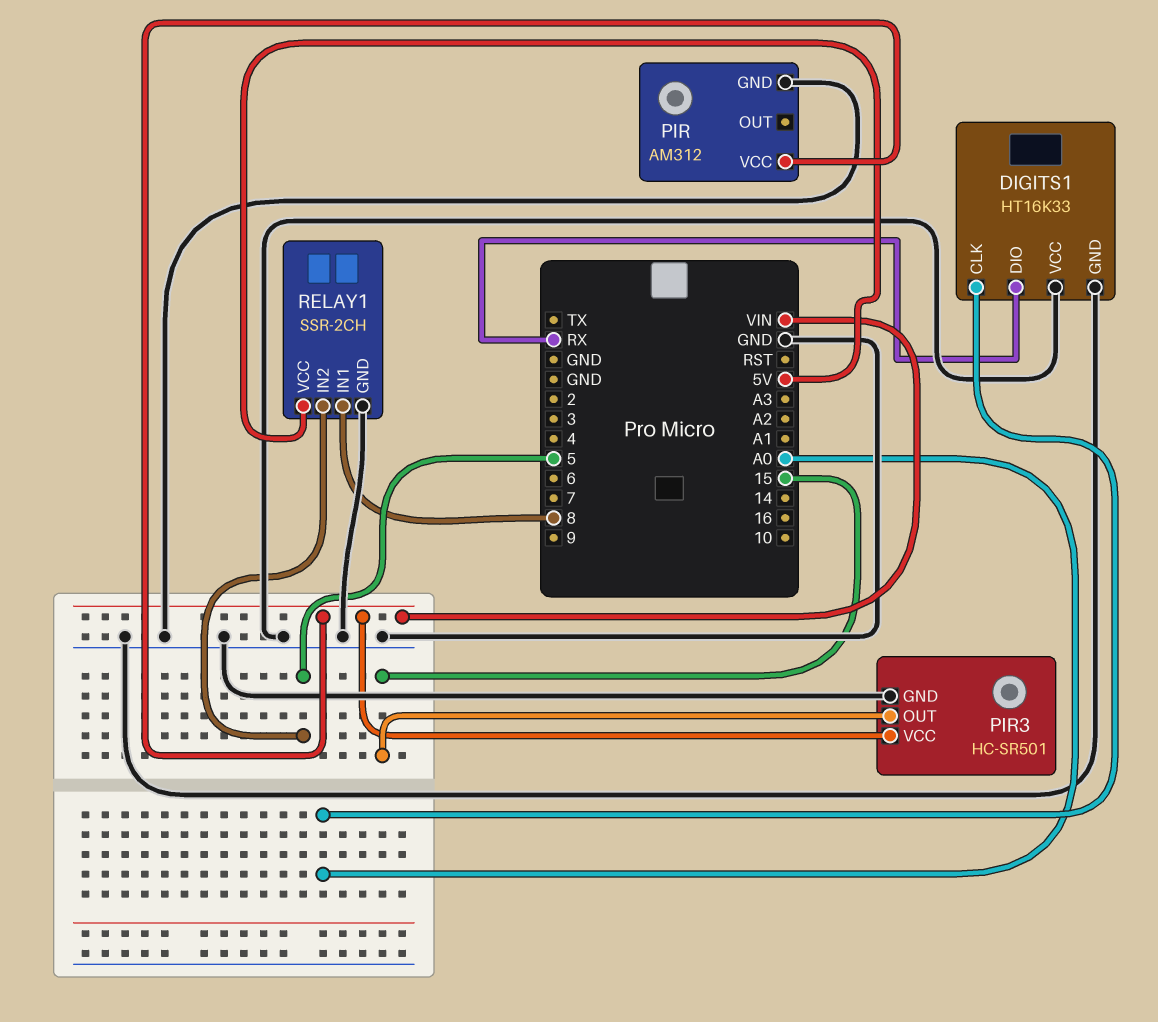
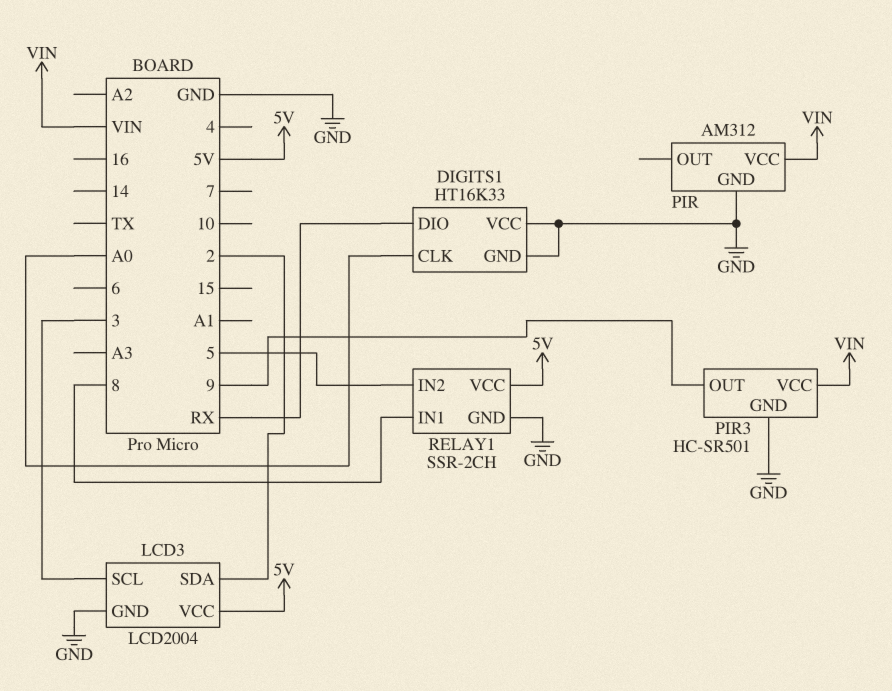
LCD3: none -> LCD2004
LCD3 pin GND: none -> GND
LCD3 pin SCL: none -> 3
LCD3 pin SDA: none -> 2
LCD3 pin VCC: none -> 5V
PIR3 pin OUT: 15 -> 9

